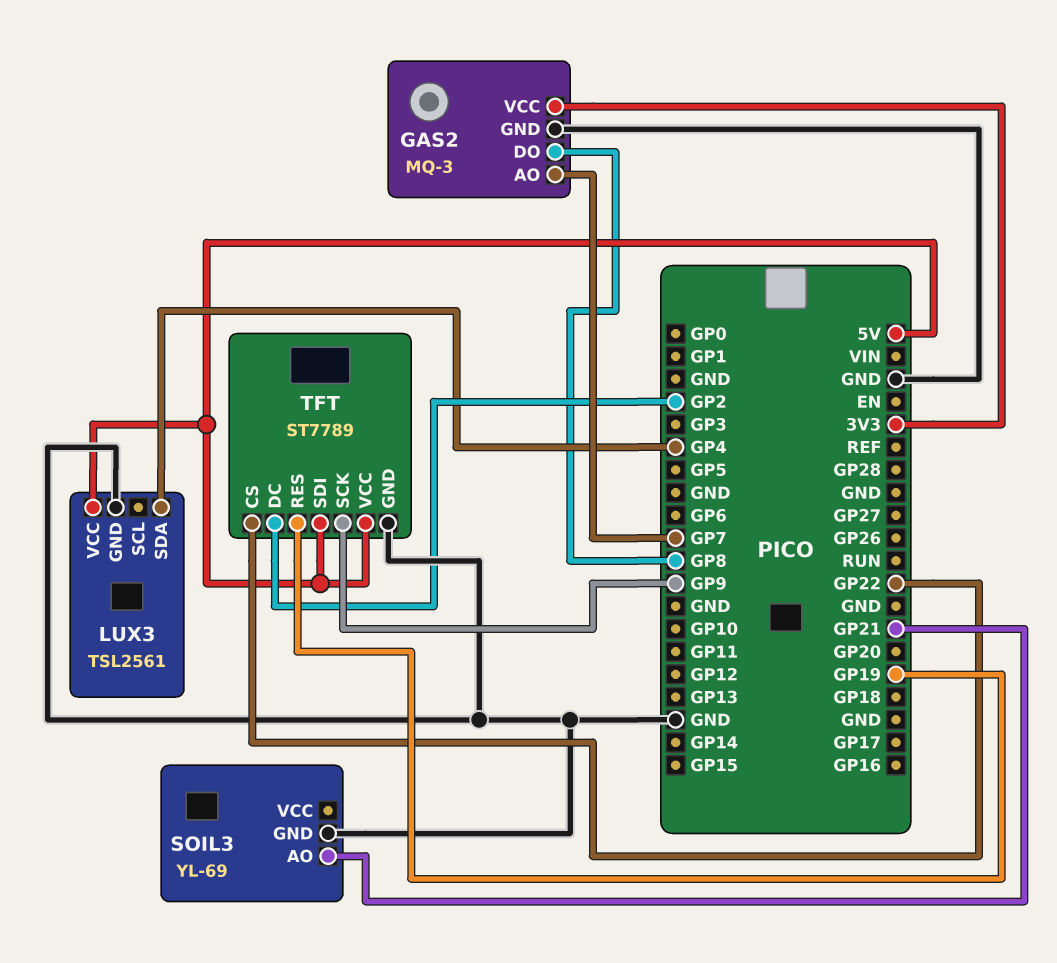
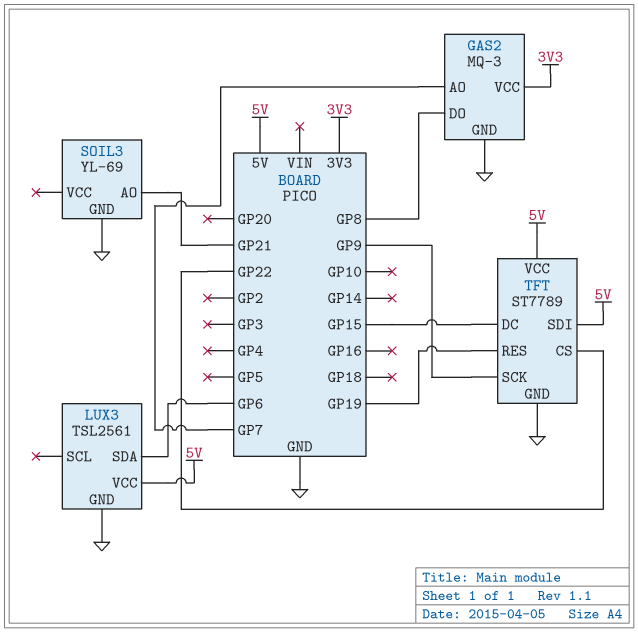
LUX3 pin SDA: GP4 -> GP6
TFT pin DC: GP2 -> GP15

